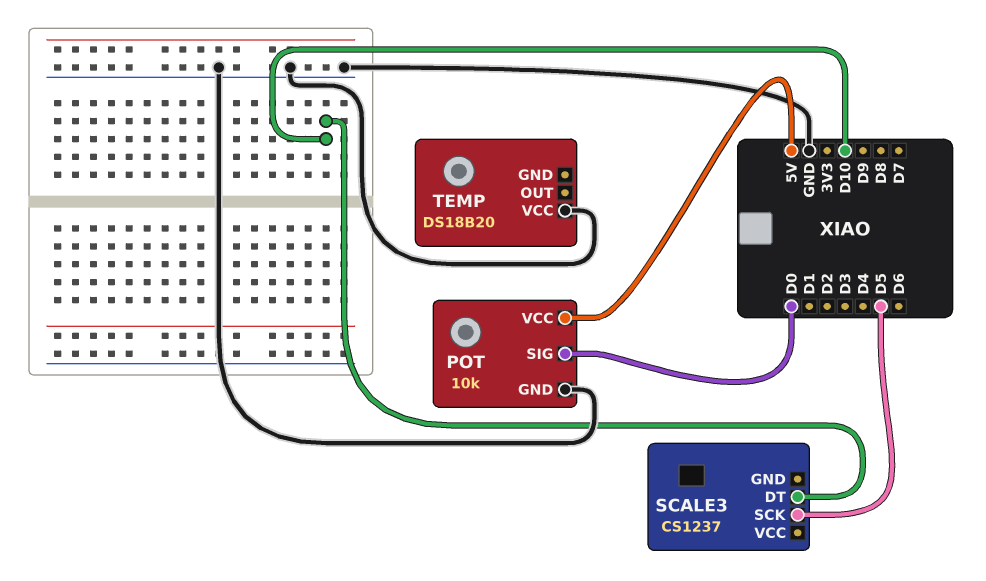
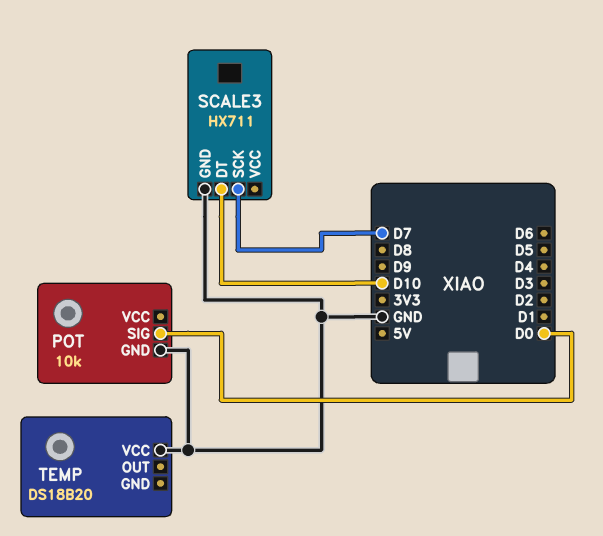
POT pin VCC: 5V -> none
SCALE3: CS1237 -> HX711
SCALE3 pin GND: none -> GND
SCALE3 pin SCK: D5 -> D7

